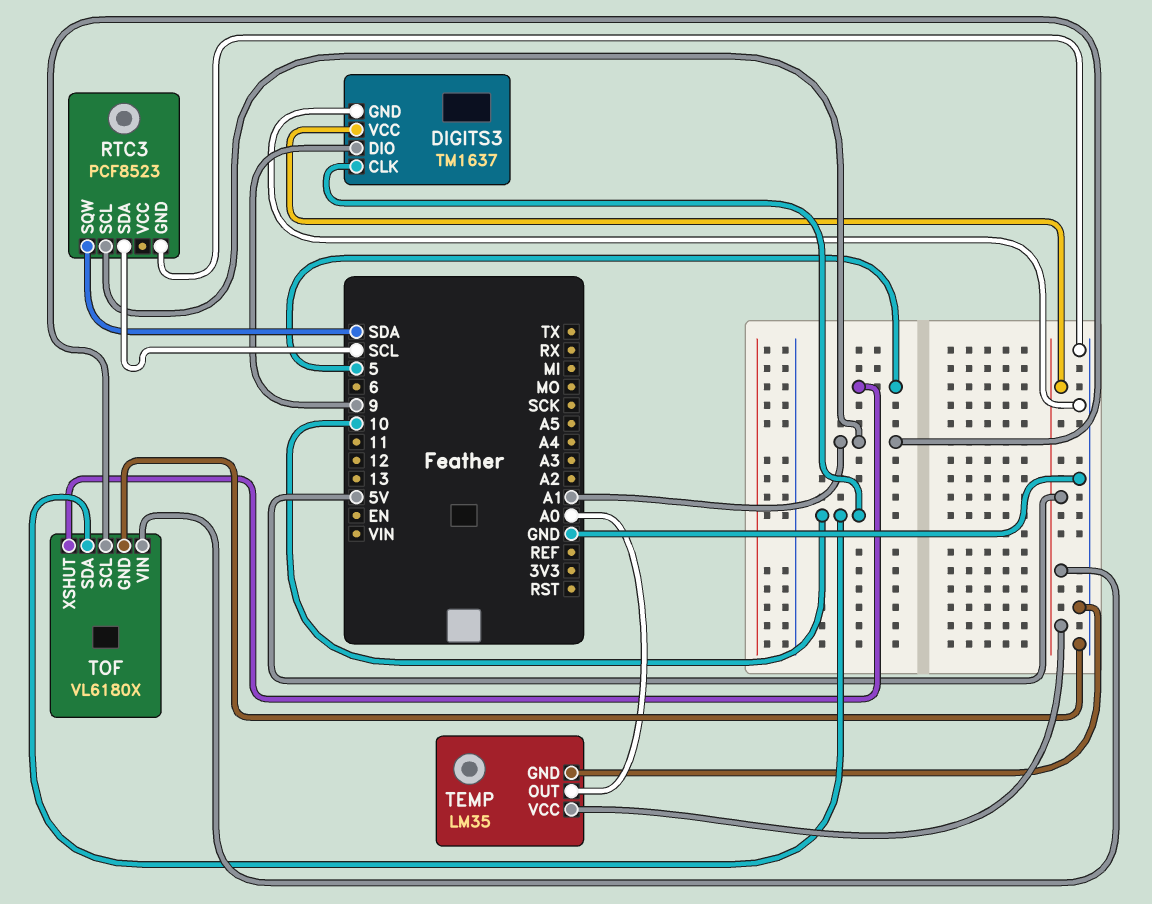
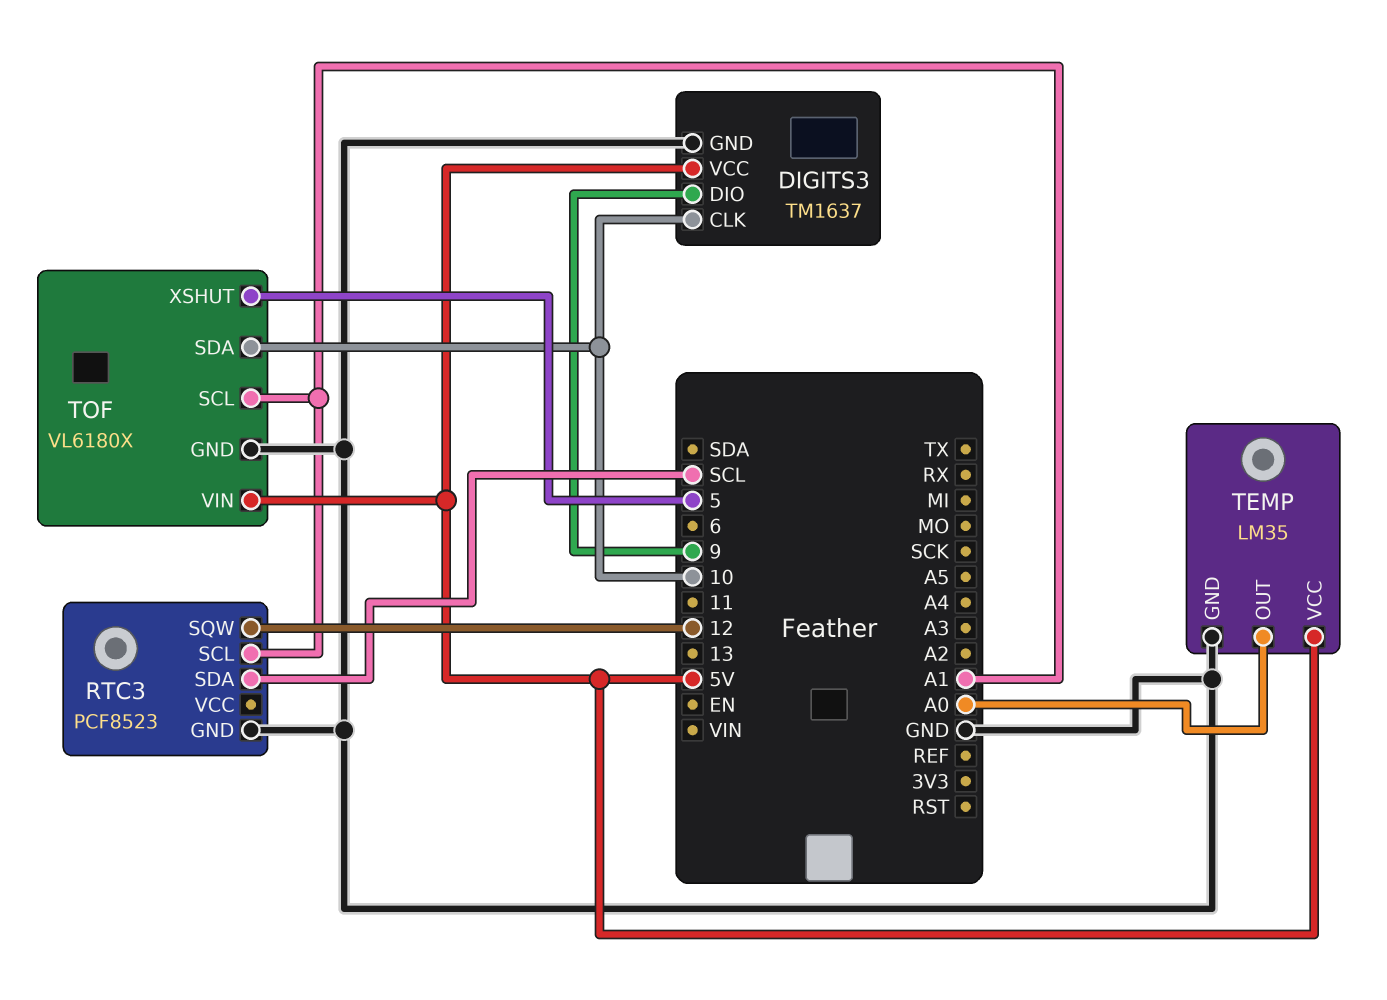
RTC3 pin SQW: SDA -> 12

